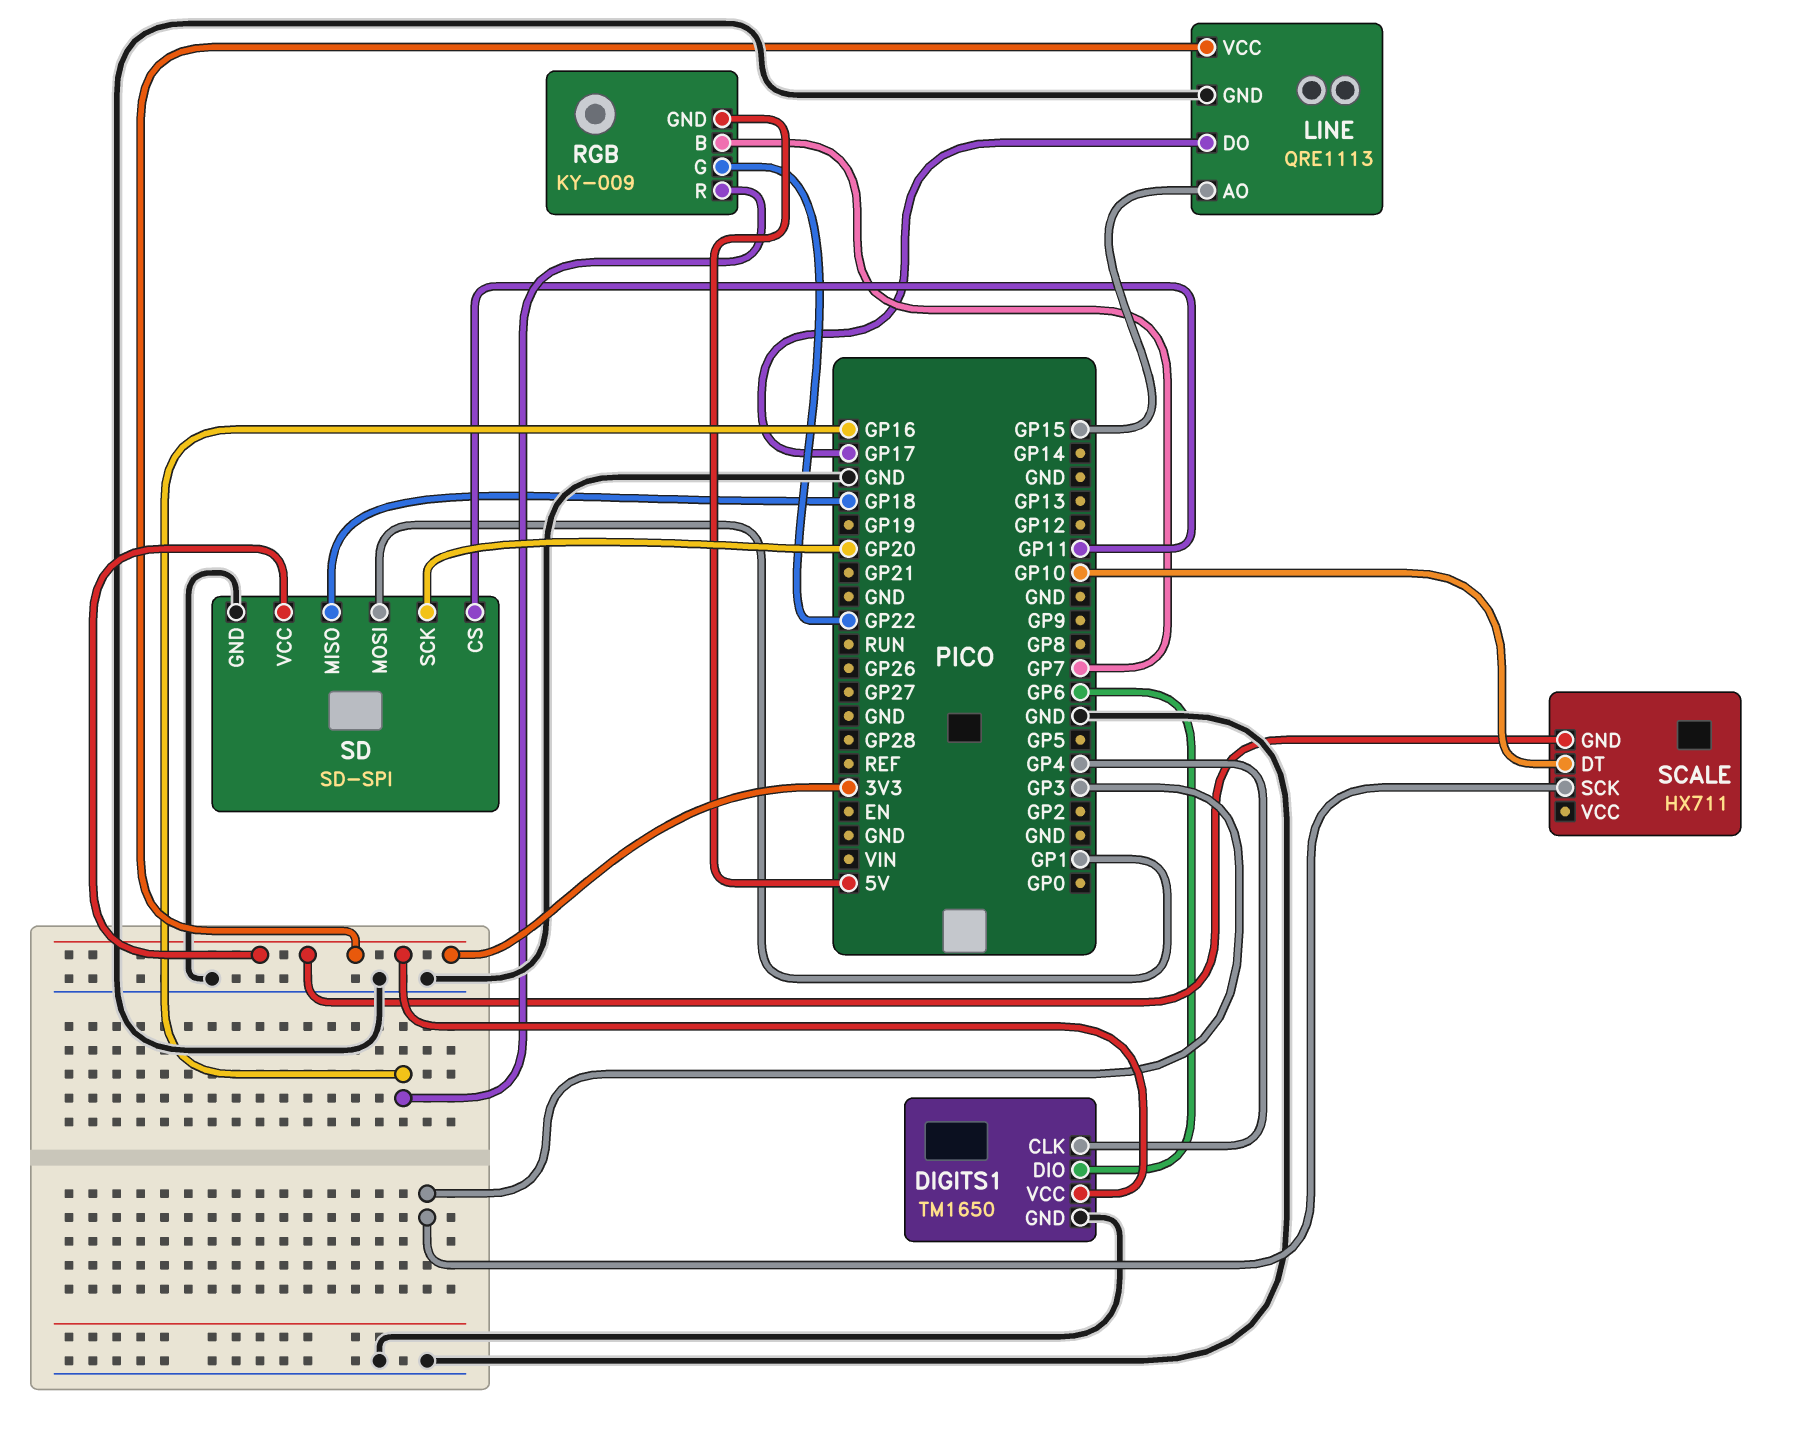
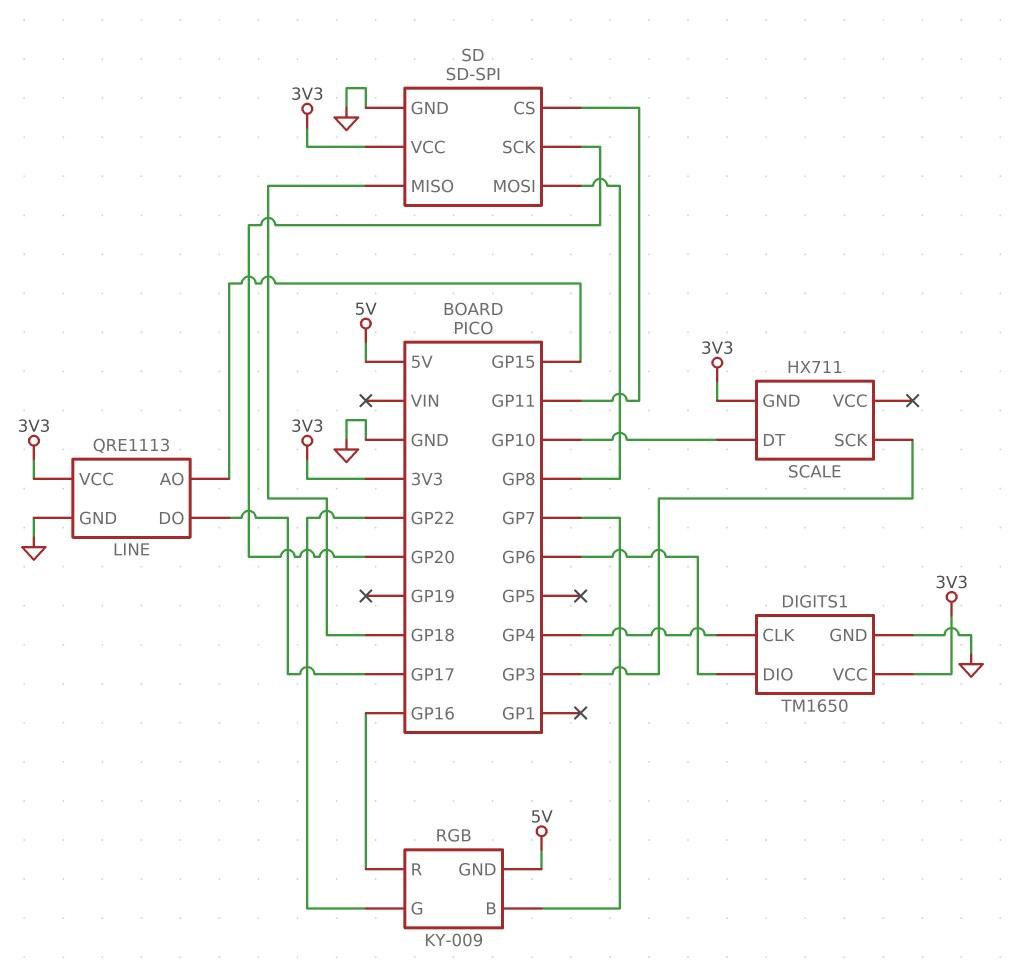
SD pin MOSI: GP1 -> GP8

